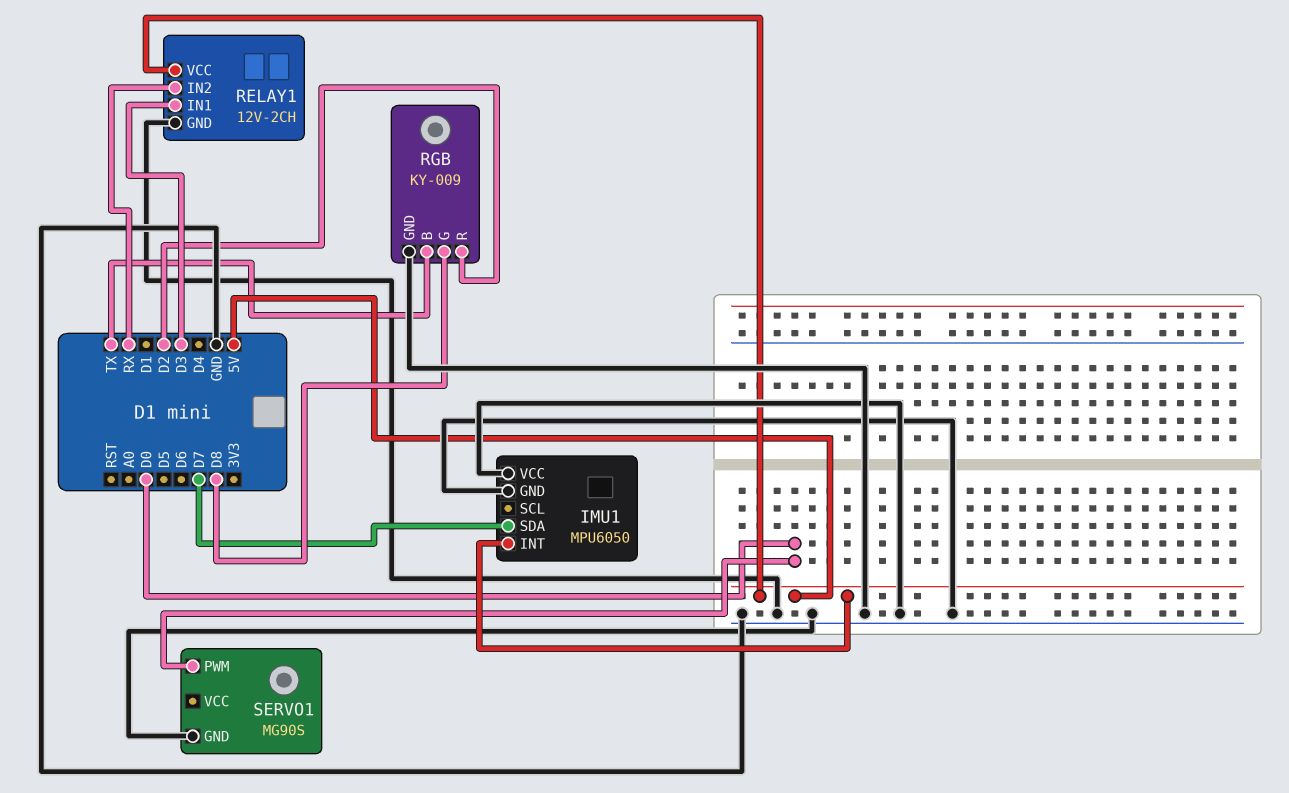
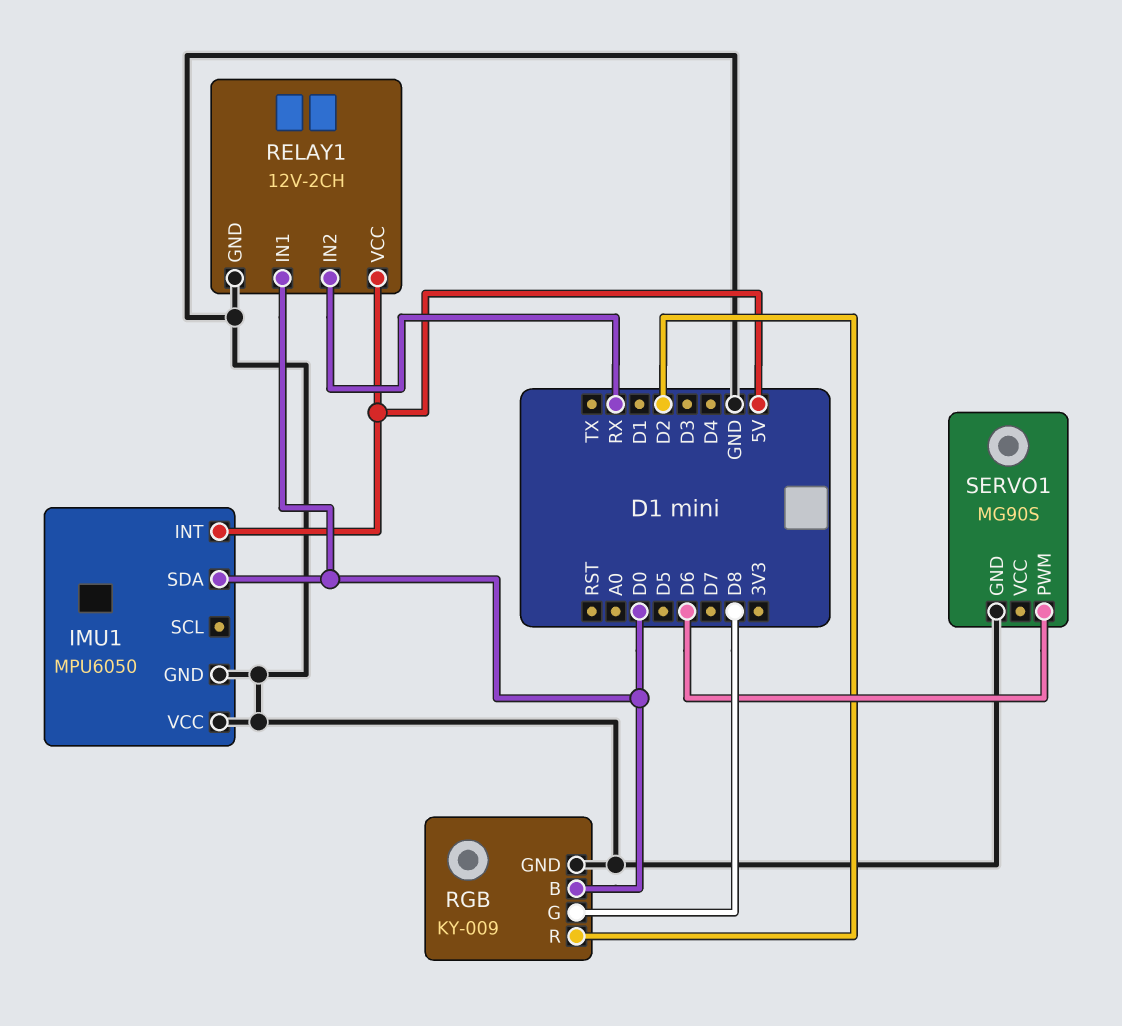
IMU1 pin SDA: D7 -> D0
RELAY1 pin IN1: D3 -> D0
RGB pin B: TX -> D0
SERVO1 pin PWM: D0 -> D6

